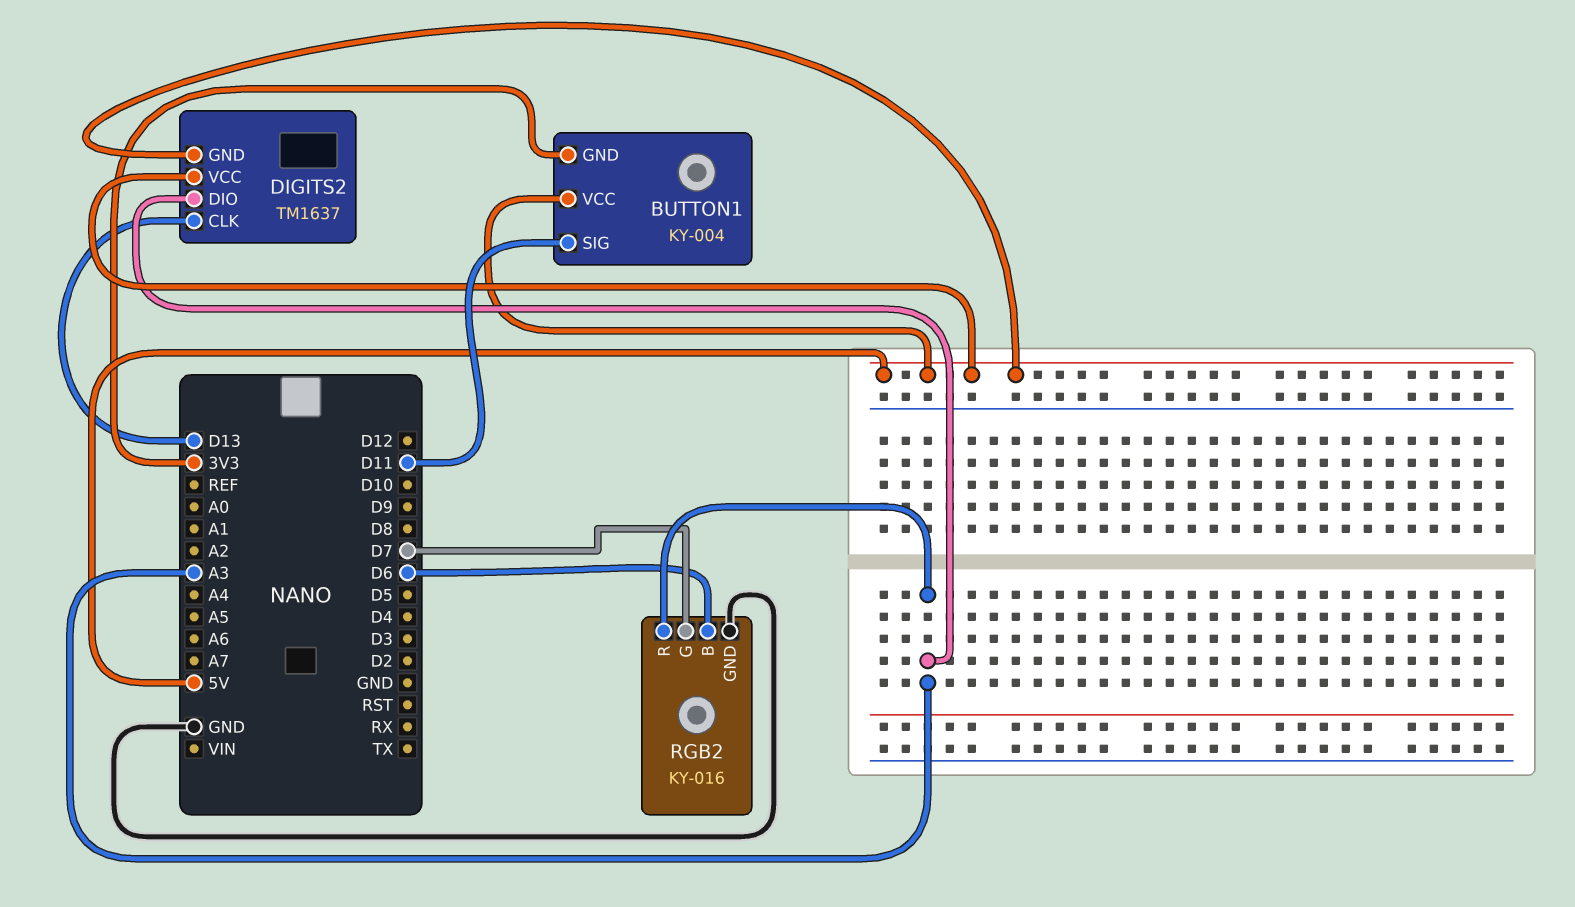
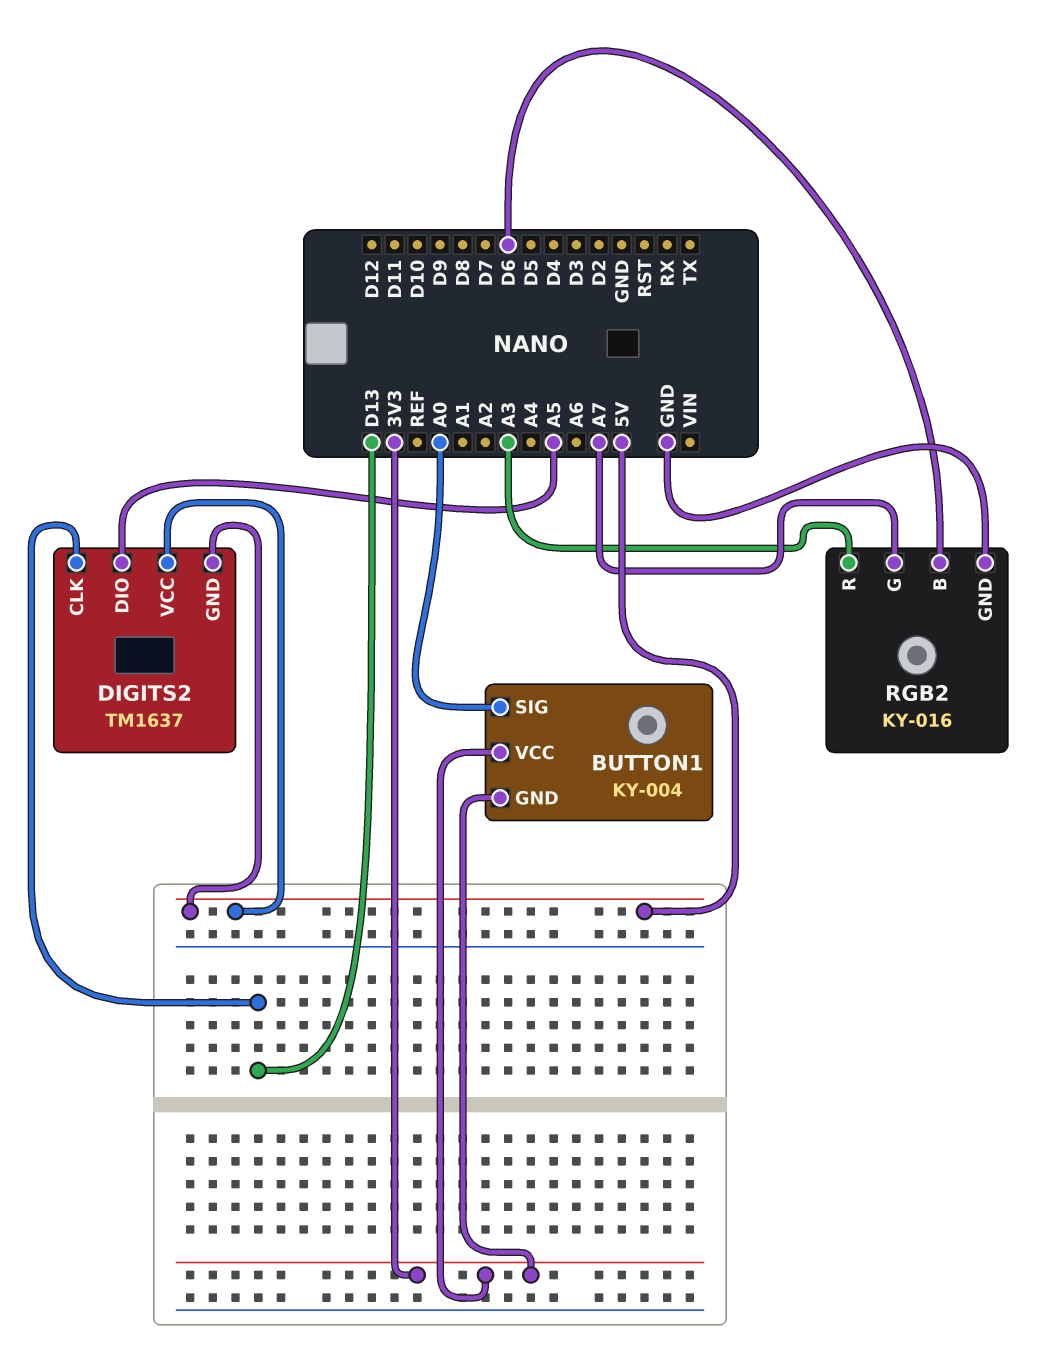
BUTTON1 pin SIG: D11 -> A0
BUTTON1 pin VCC: 5V -> 3V3
DIGITS2 pin DIO: A3 -> A5
RGB2 pin G: D7 -> A7

